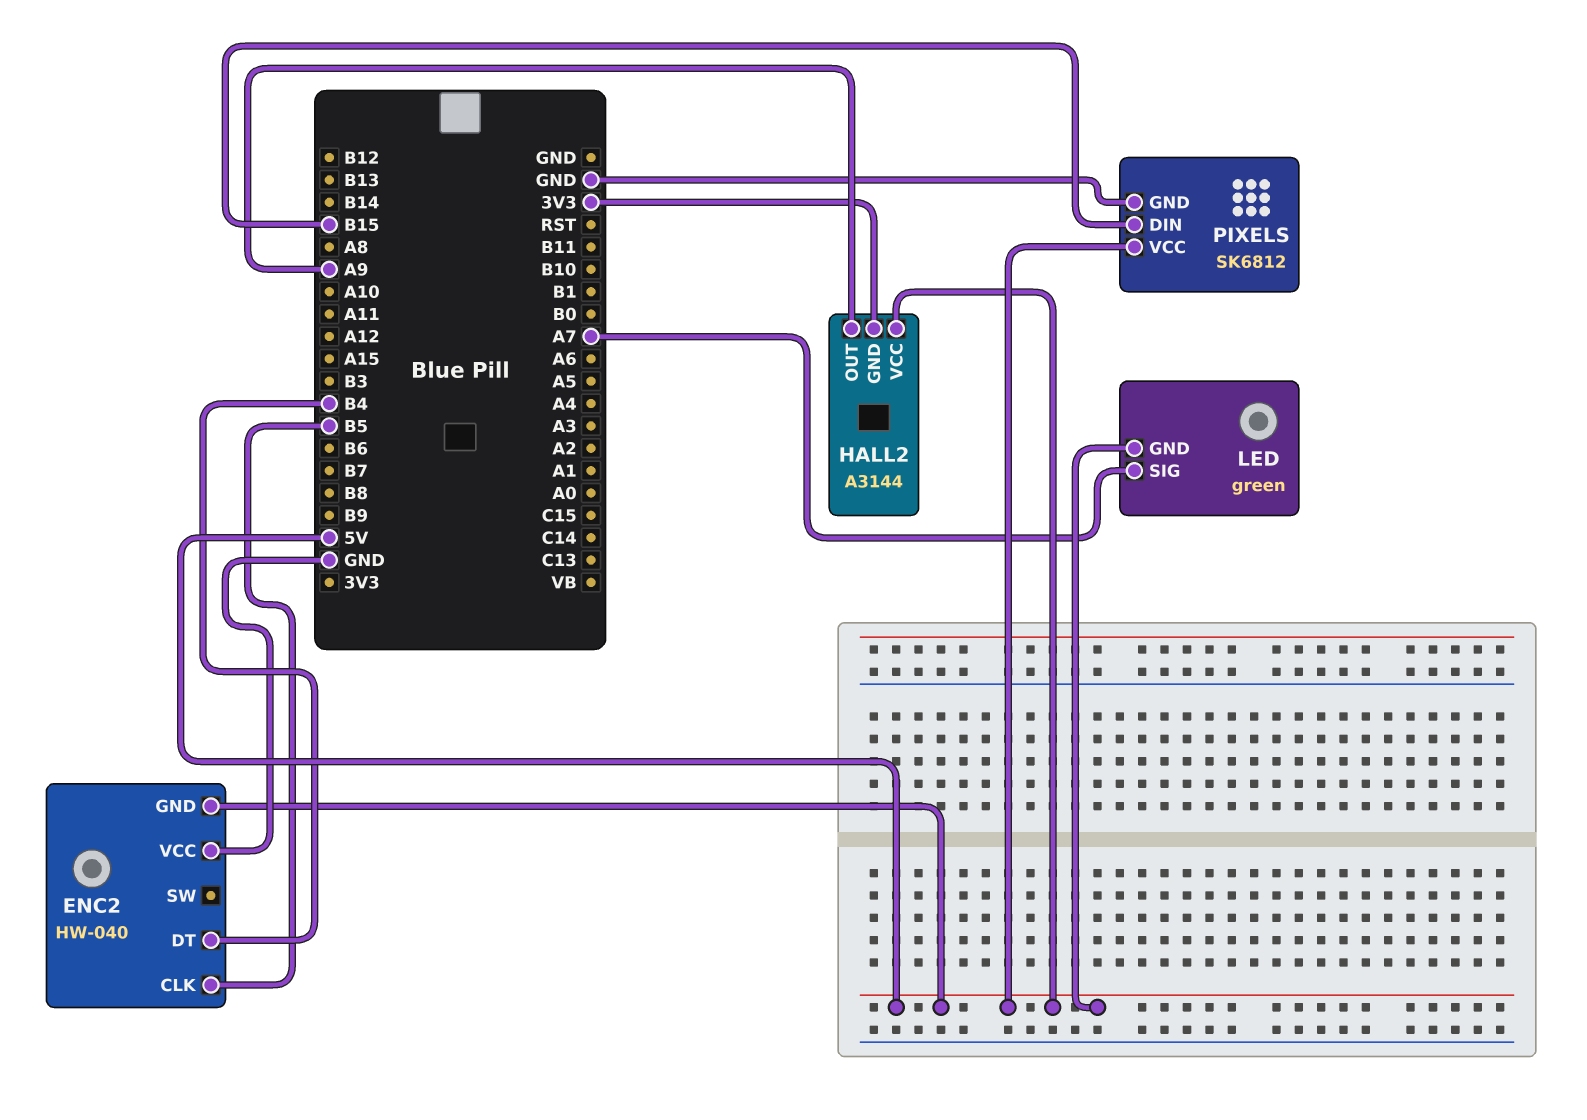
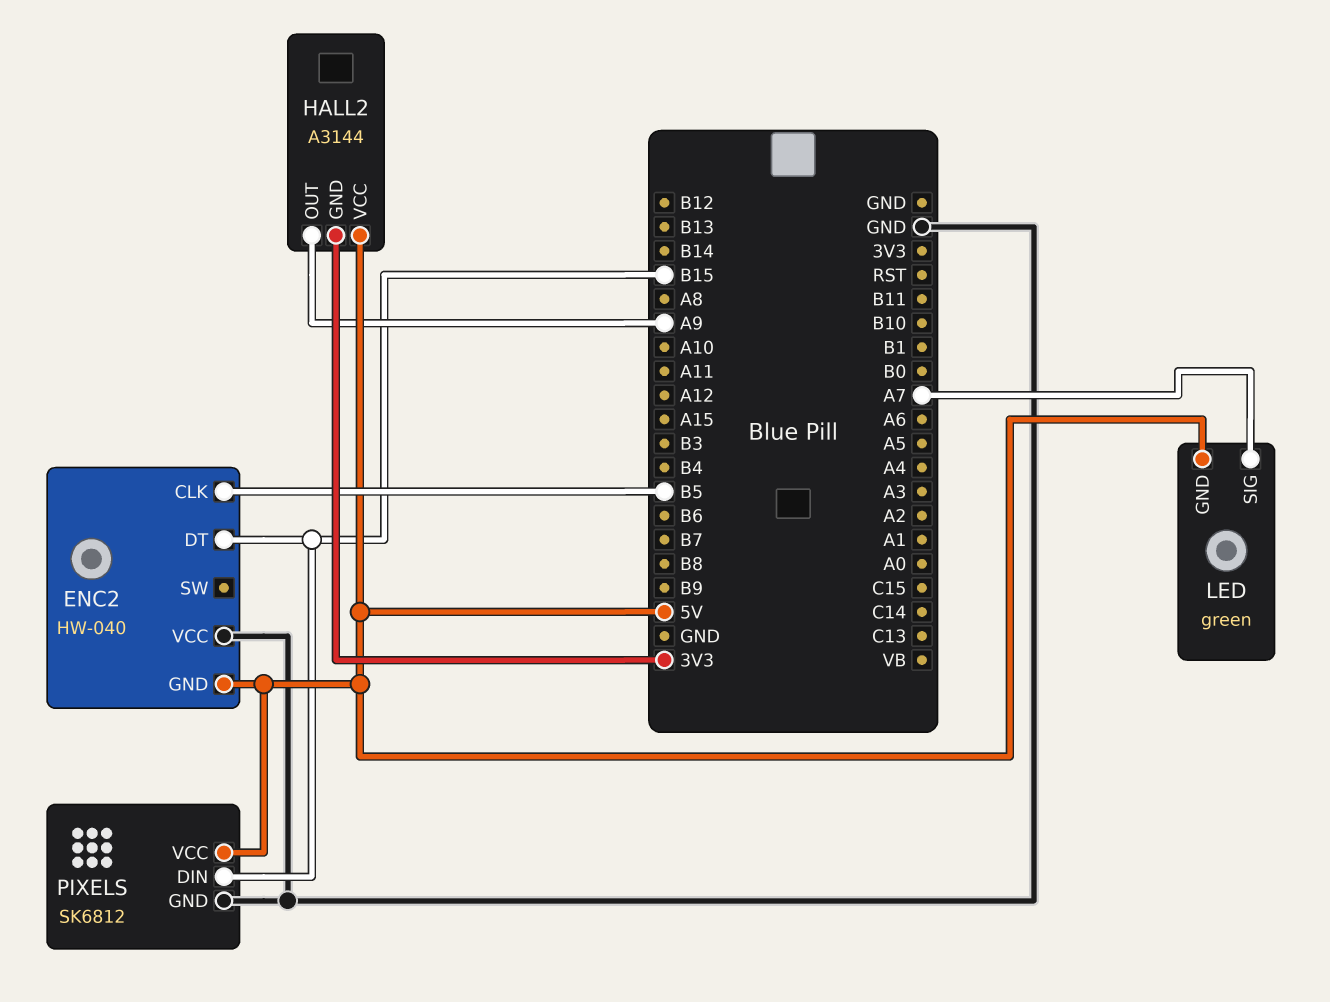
ENC2 pin DT: B4 -> B15

